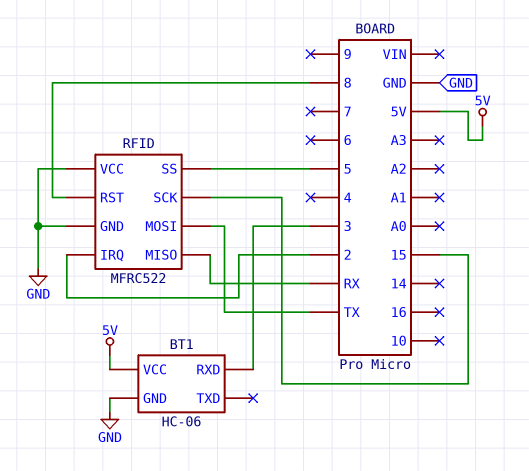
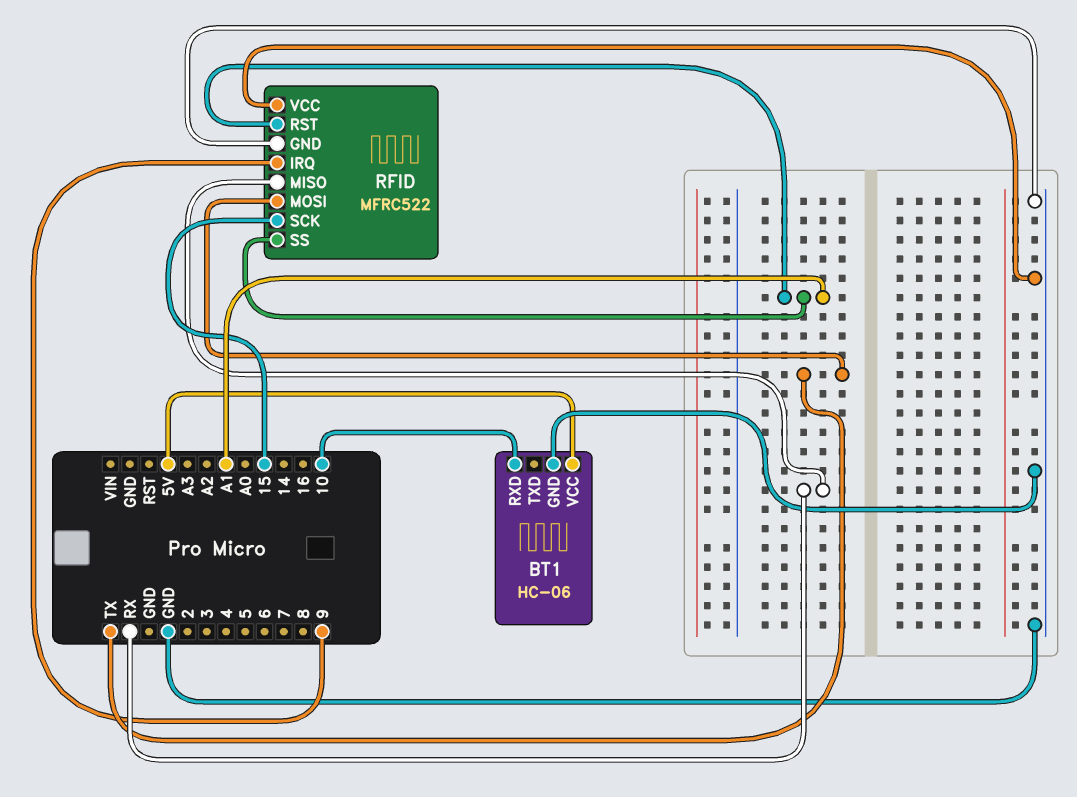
BT1 pin RXD: 3 -> 10
RFID pin IRQ: 2 -> 9
RFID pin RST: 8 -> A1
RFID pin SS: 5 -> A1

